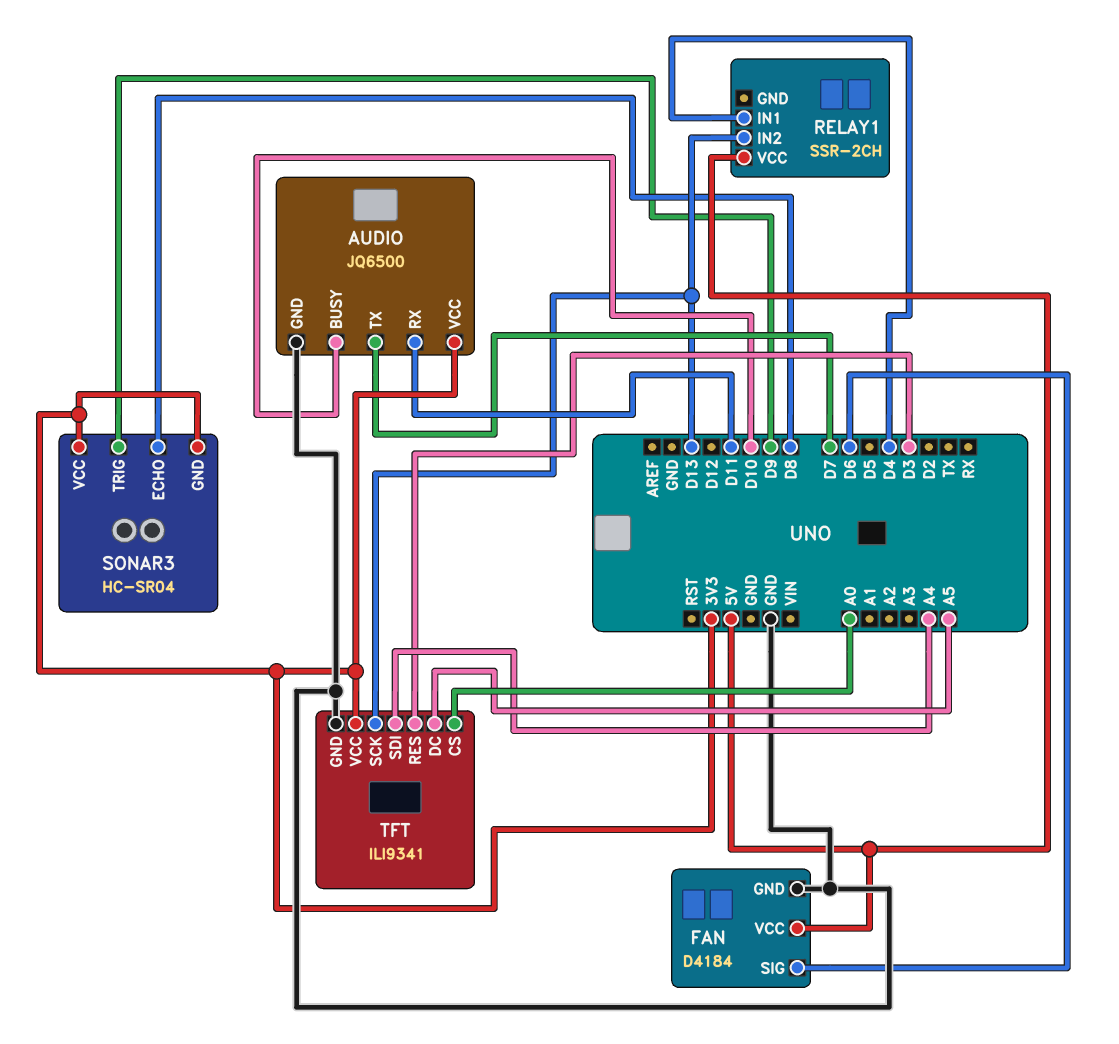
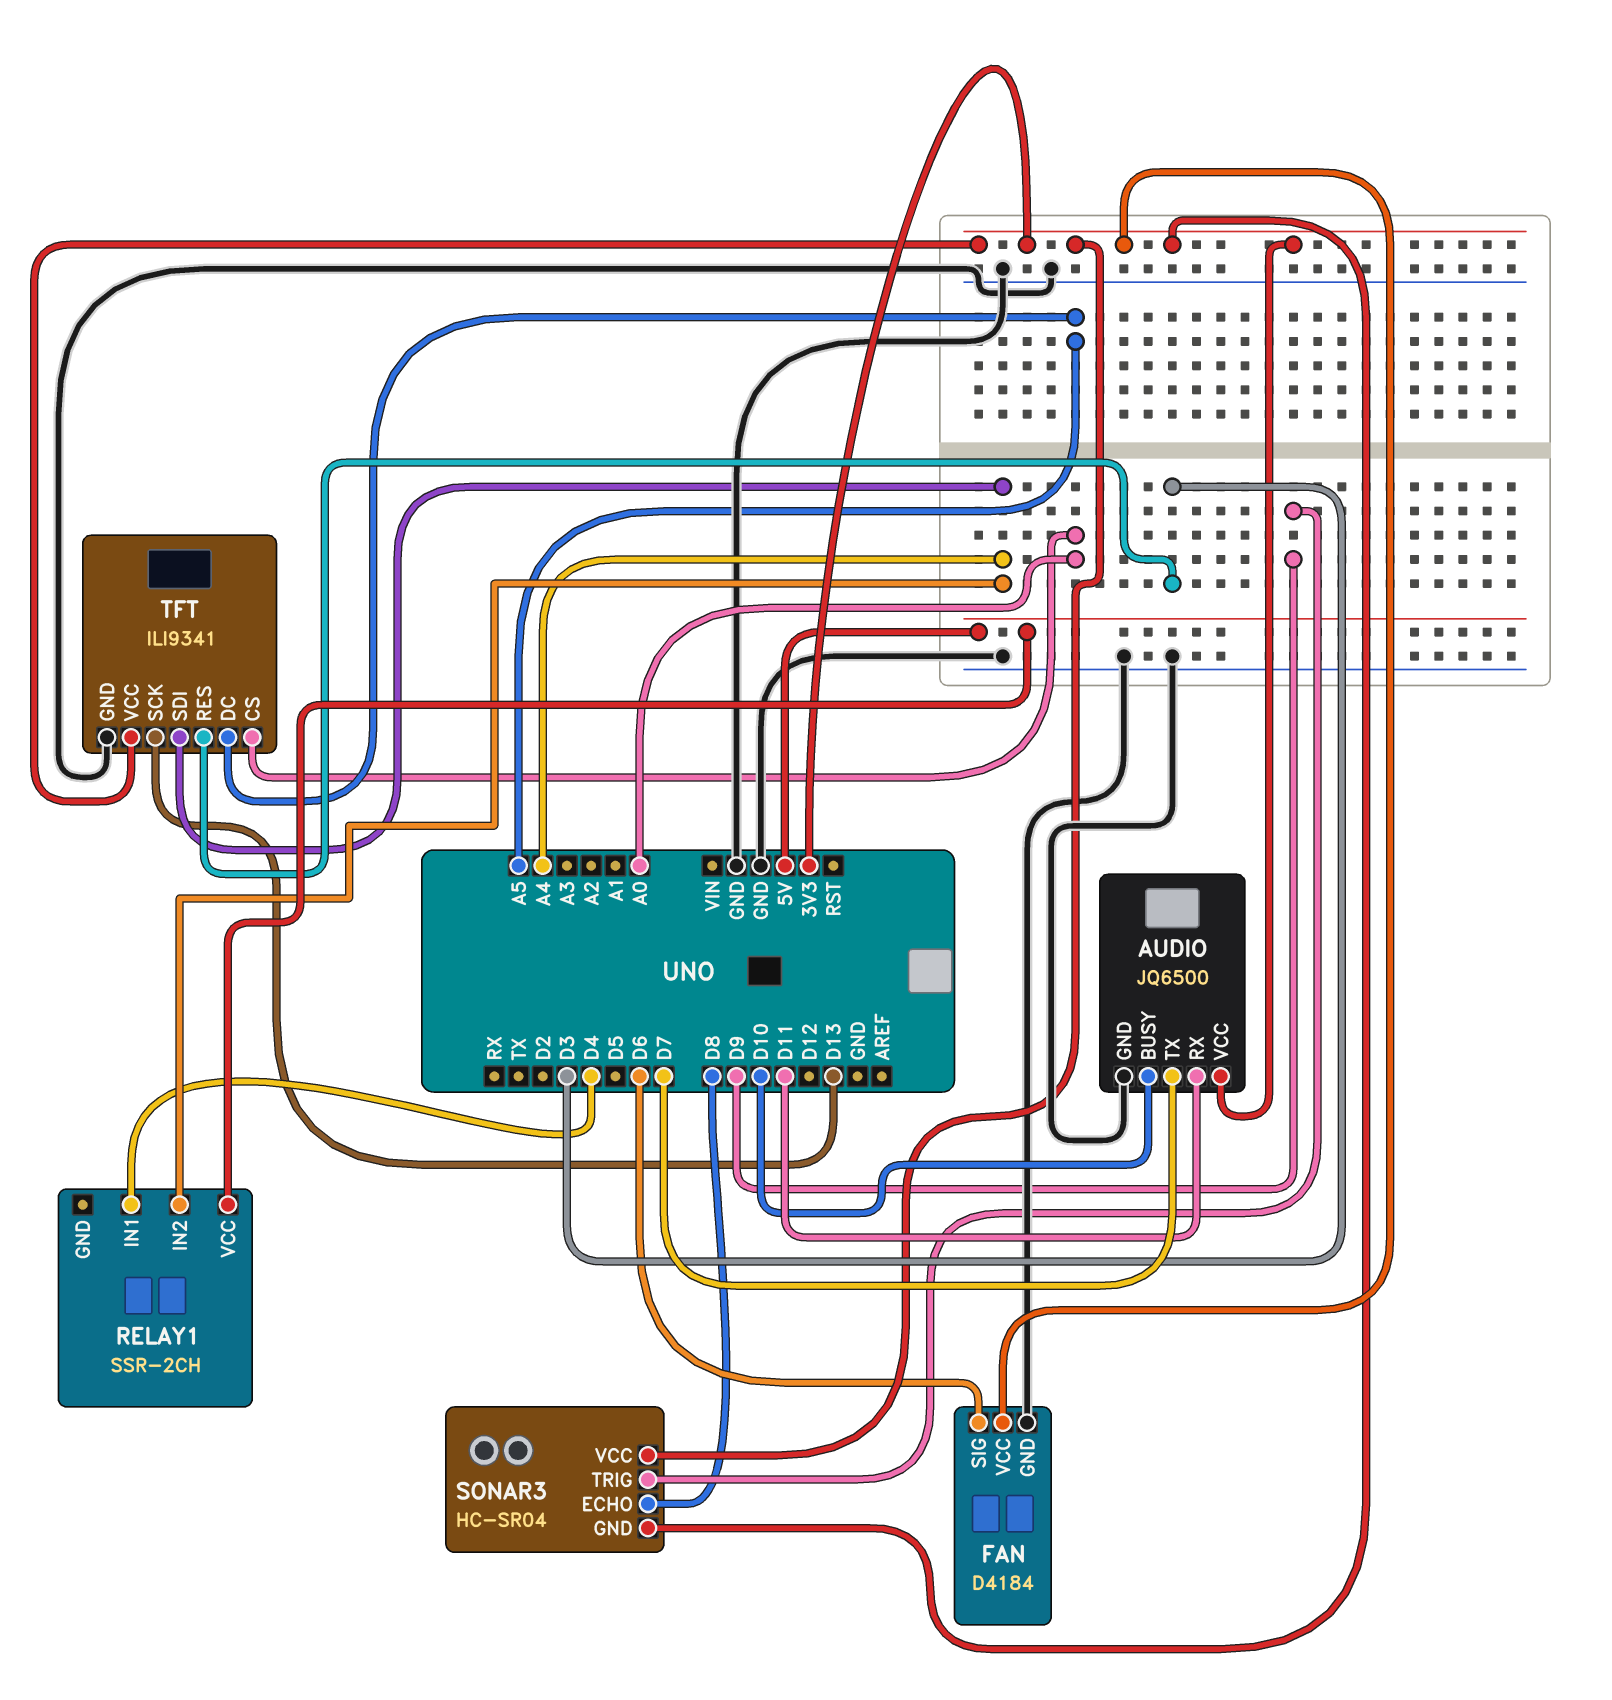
FAN pin VCC: 5V -> 3V3
RELAY1 pin IN2: D13 -> A4

